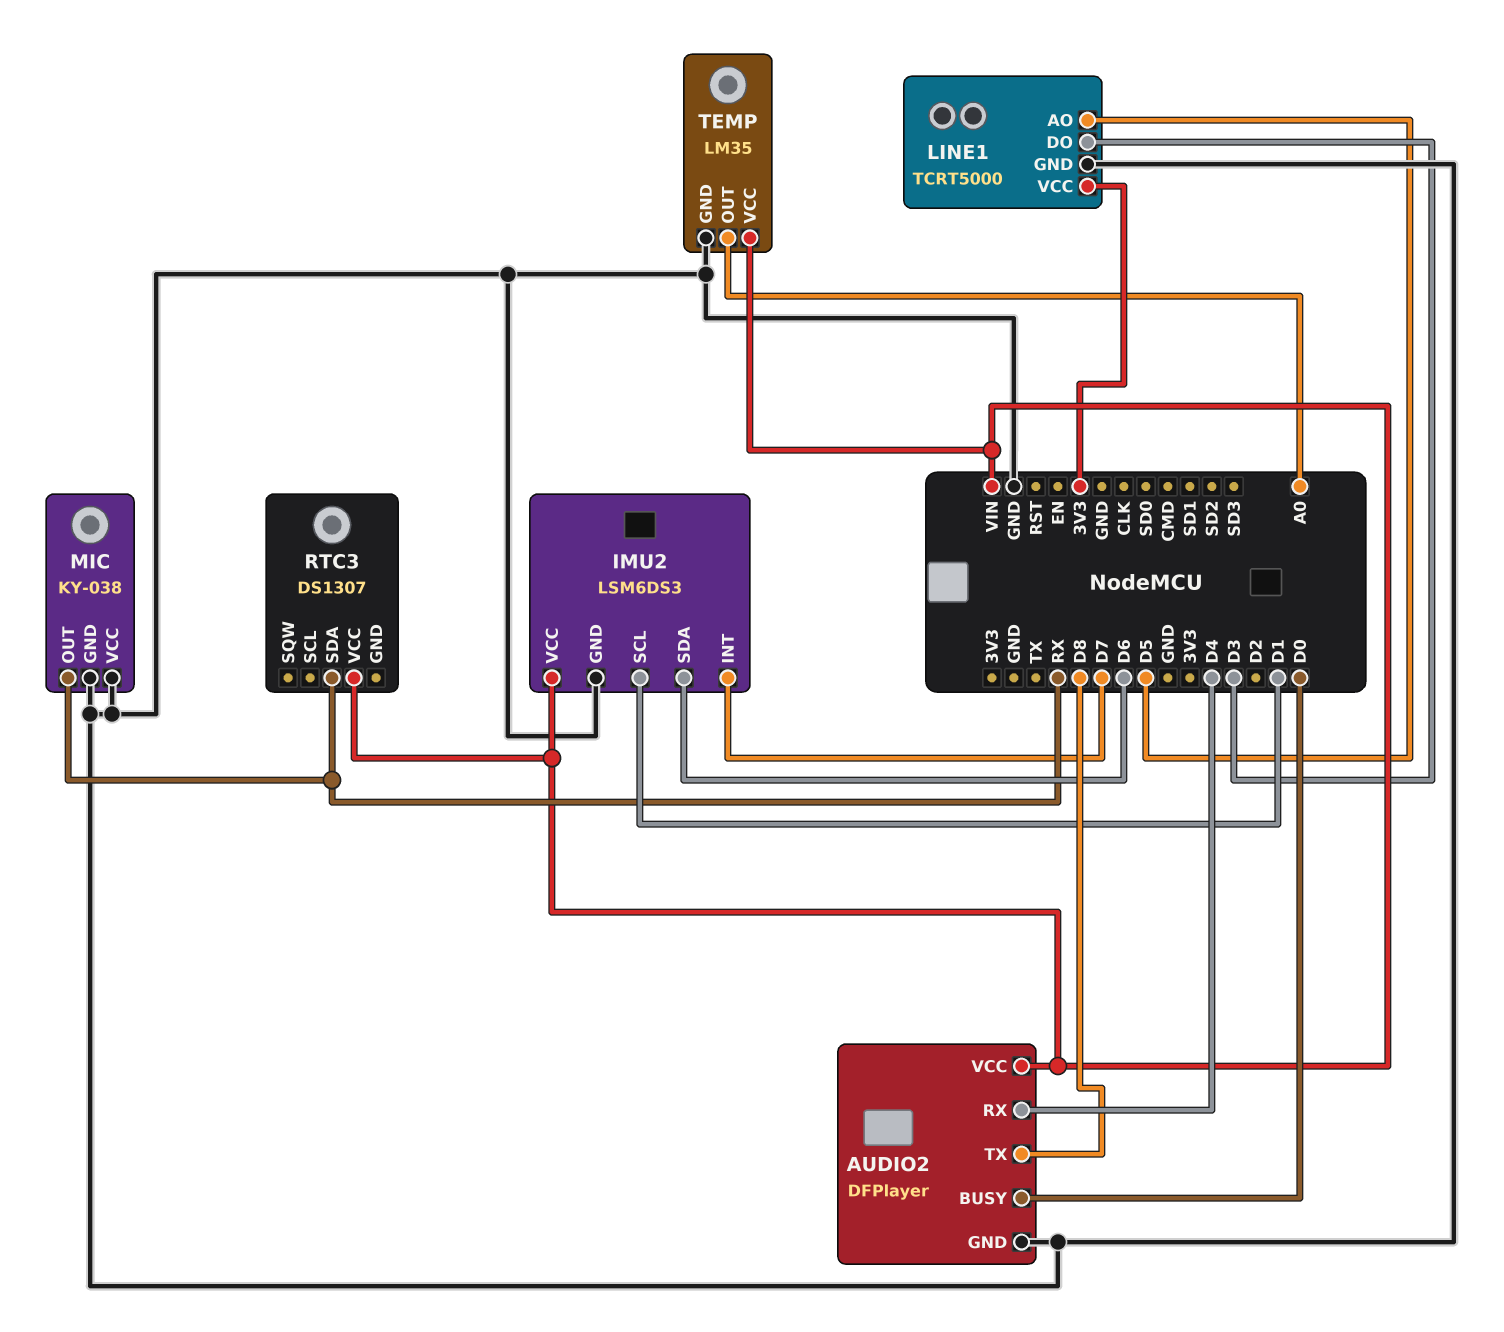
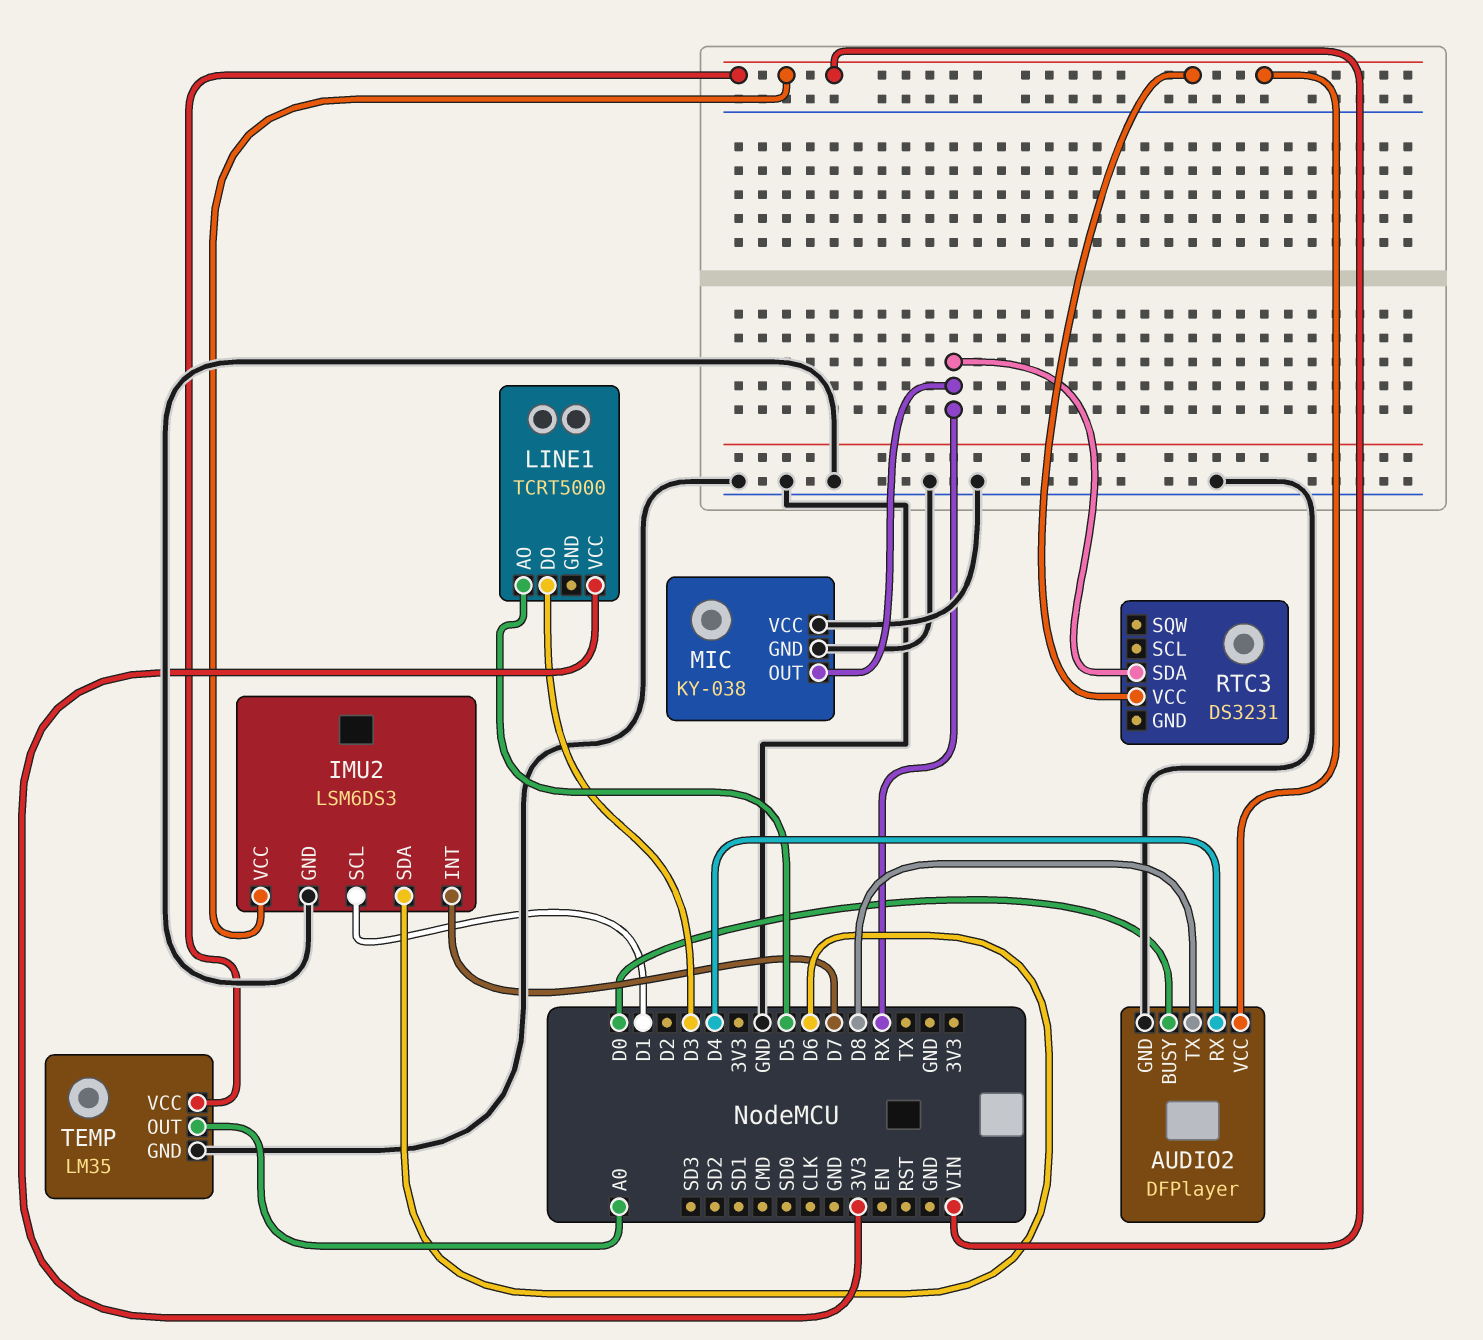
LINE1 pin GND: GND -> none
RTC3: DS1307 -> DS3231

